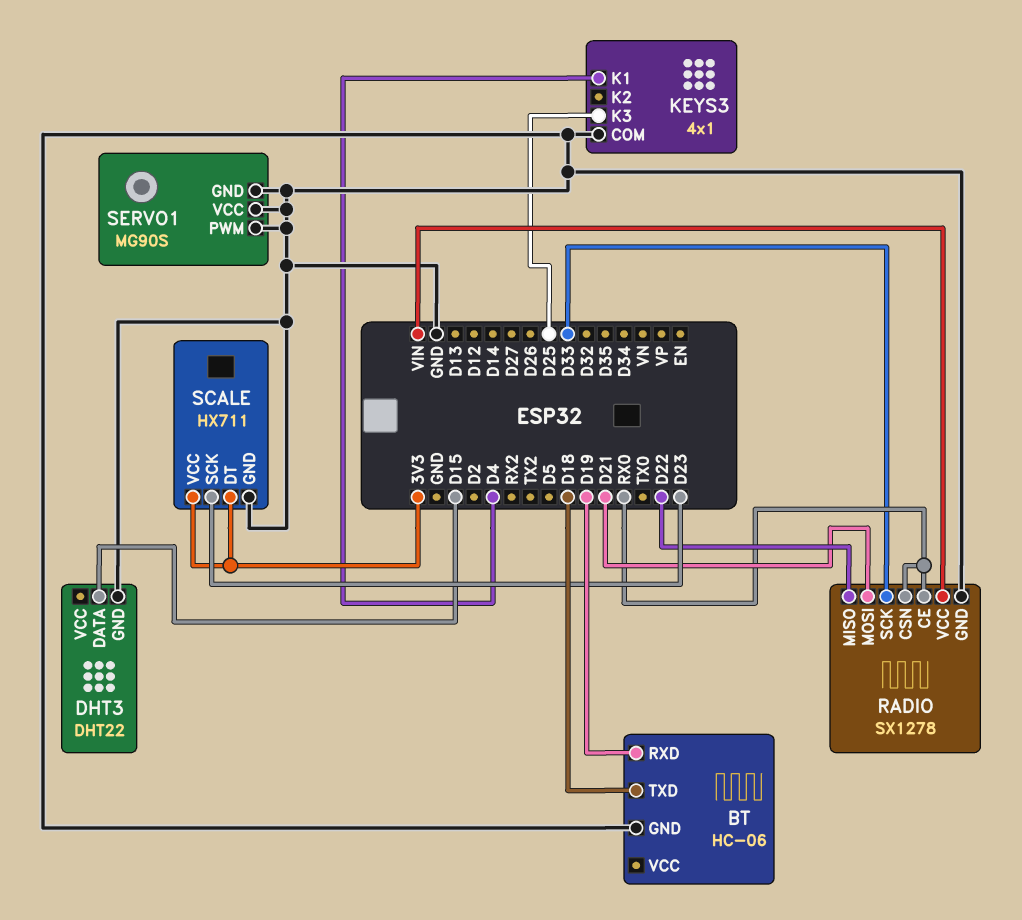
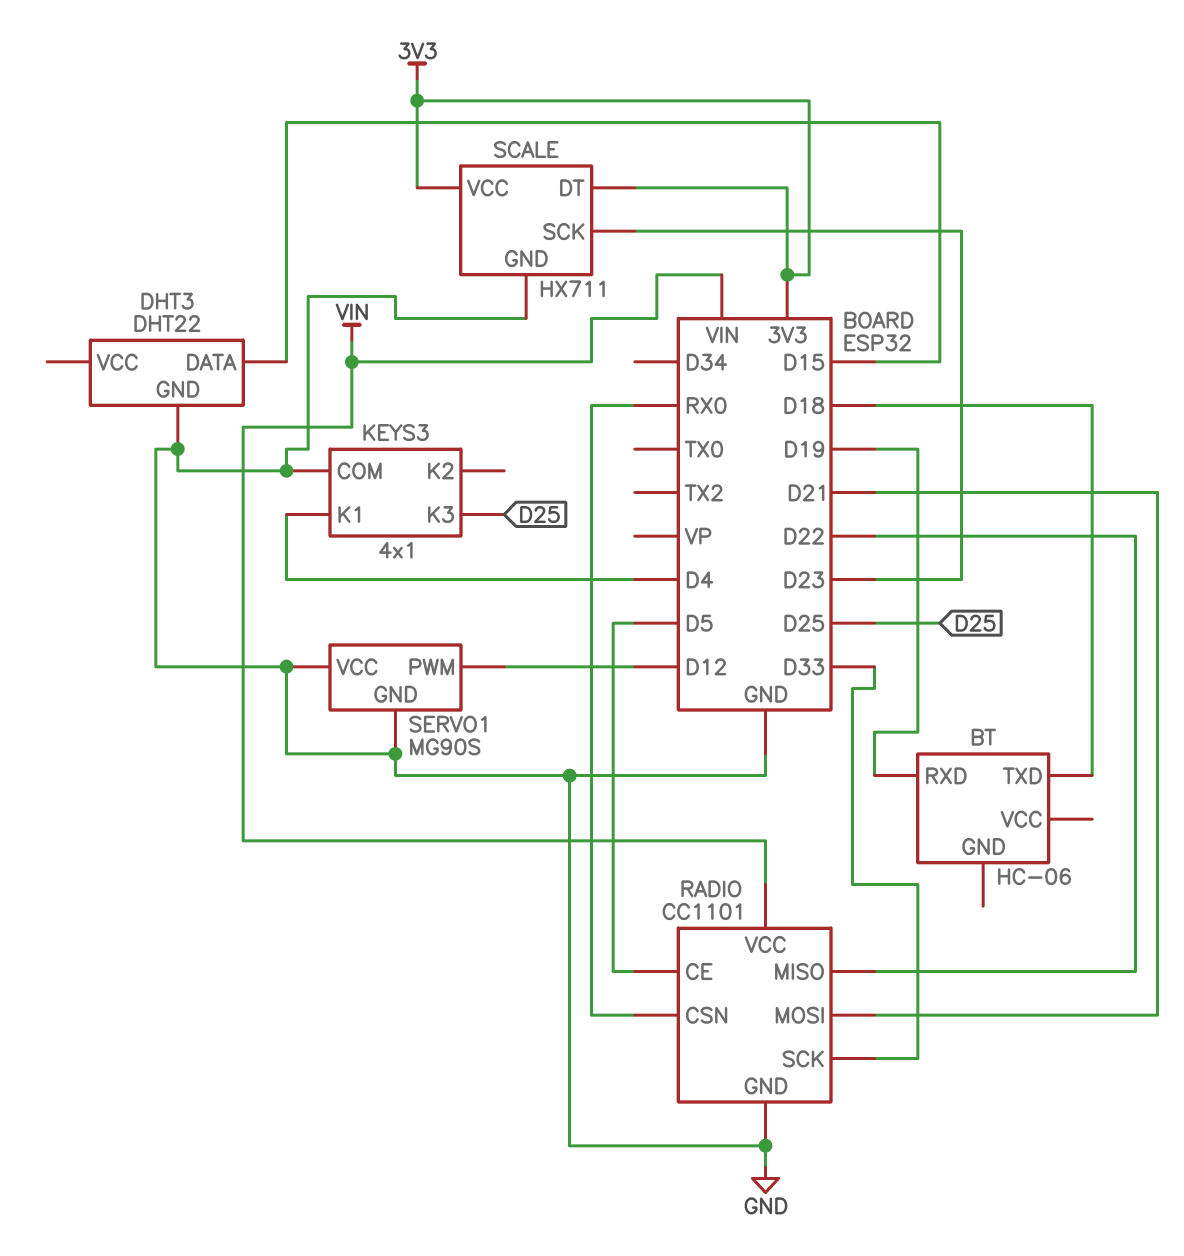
BT pin GND: GND -> none
RADIO: SX1278 -> CC1101
RADIO pin CE: RX0 -> D5
SERVO1 pin PWM: GND -> D12

